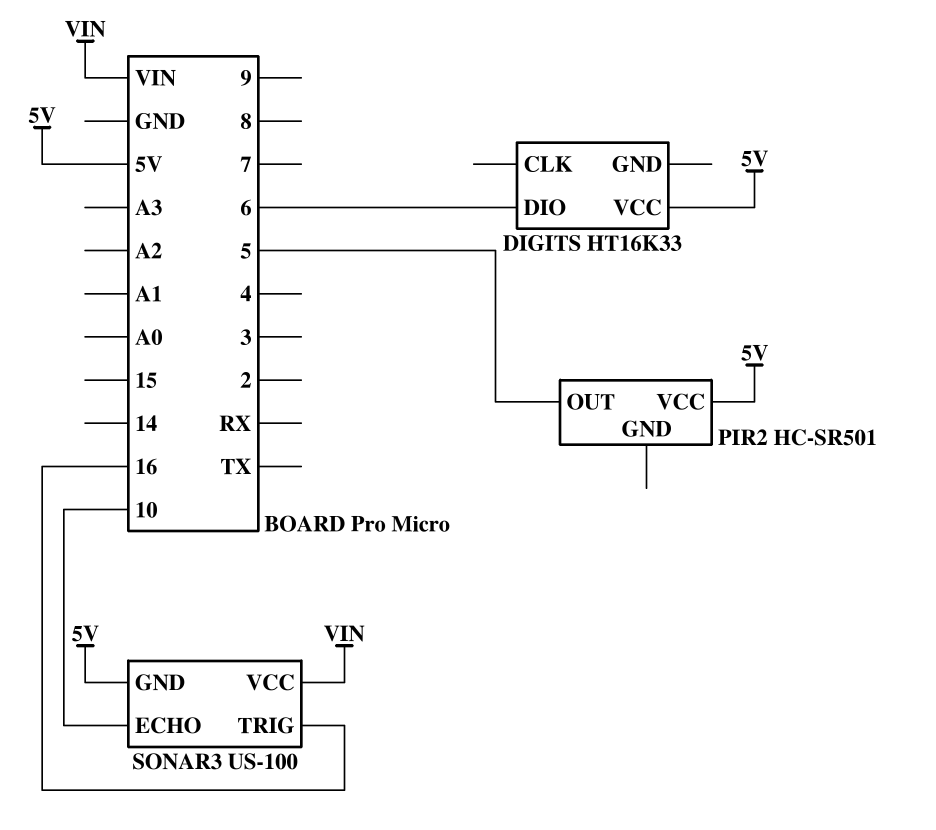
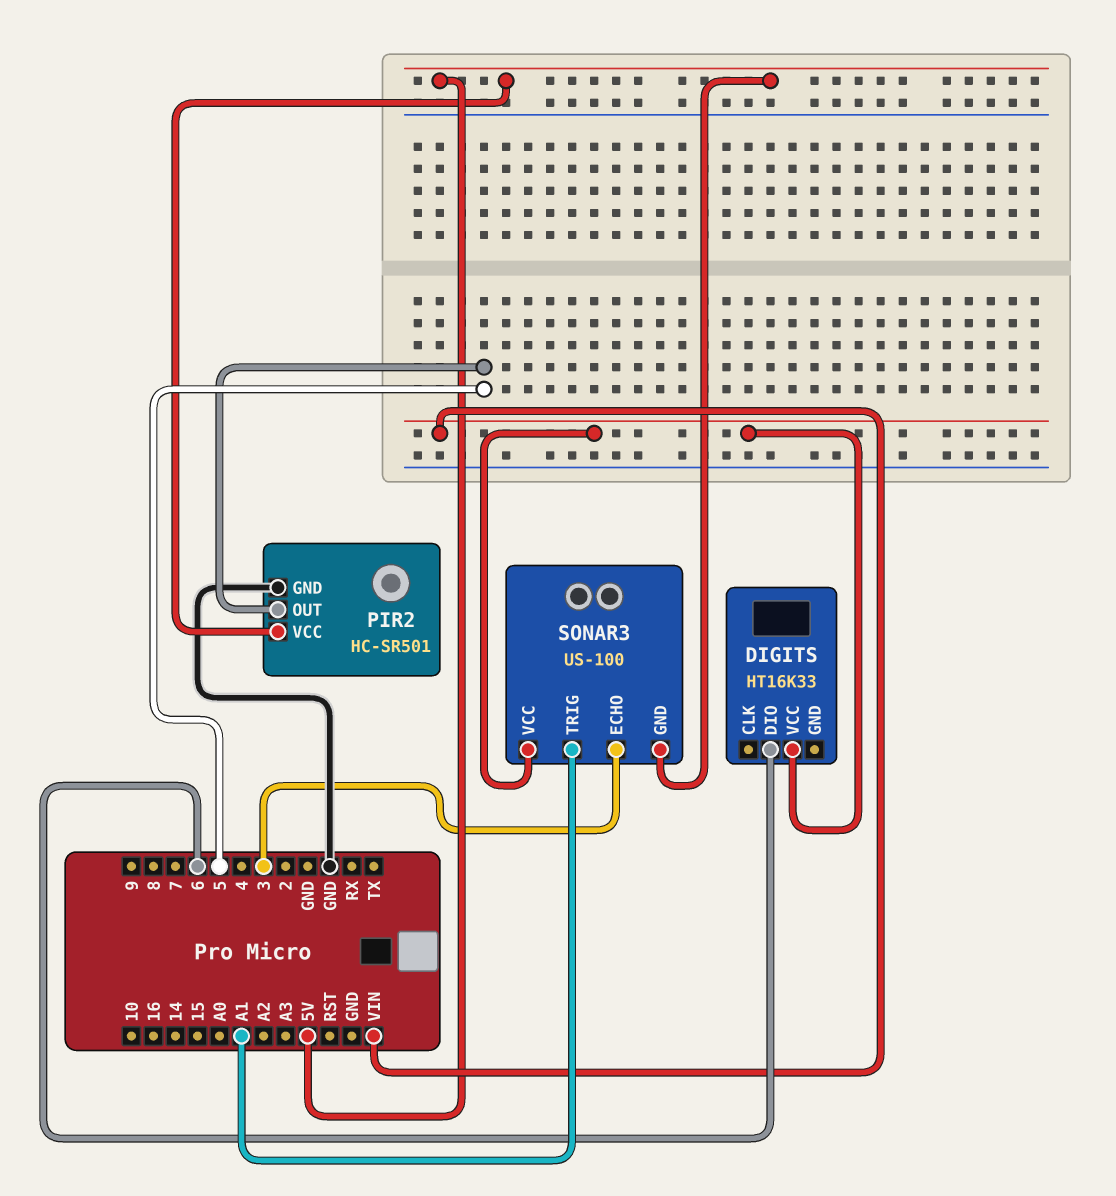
DIGITS pin VCC: 5V -> VIN
PIR2 pin GND: none -> GND
SONAR3 pin ECHO: 10 -> 3
SONAR3 pin TRIG: 16 -> A1

